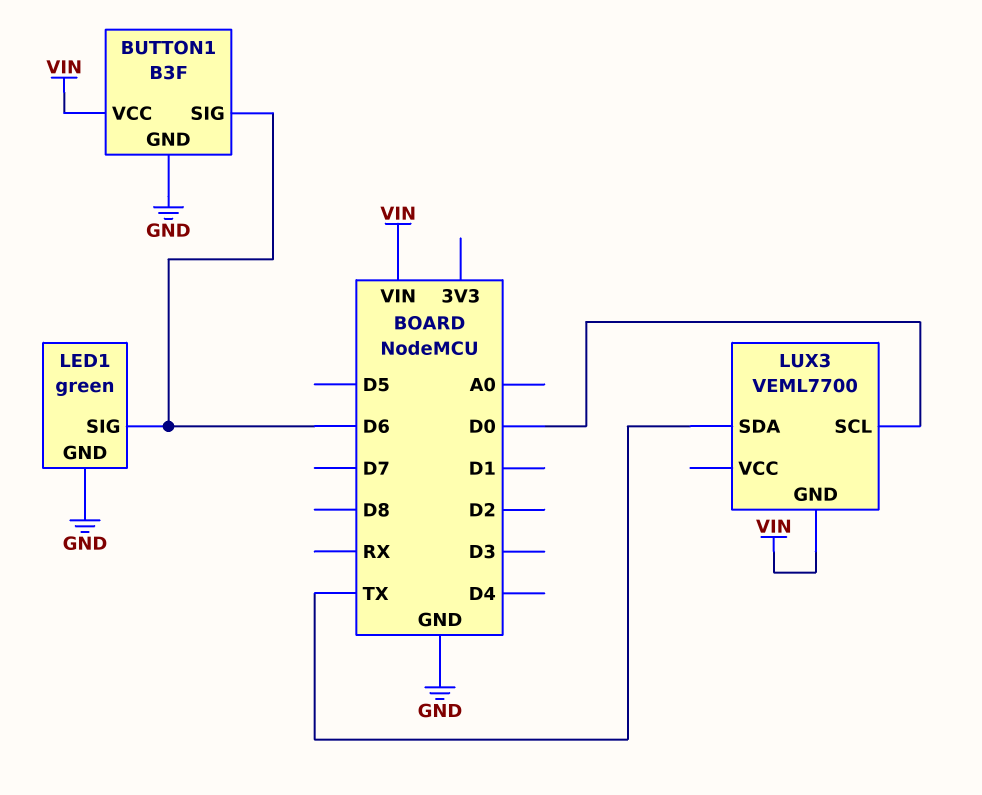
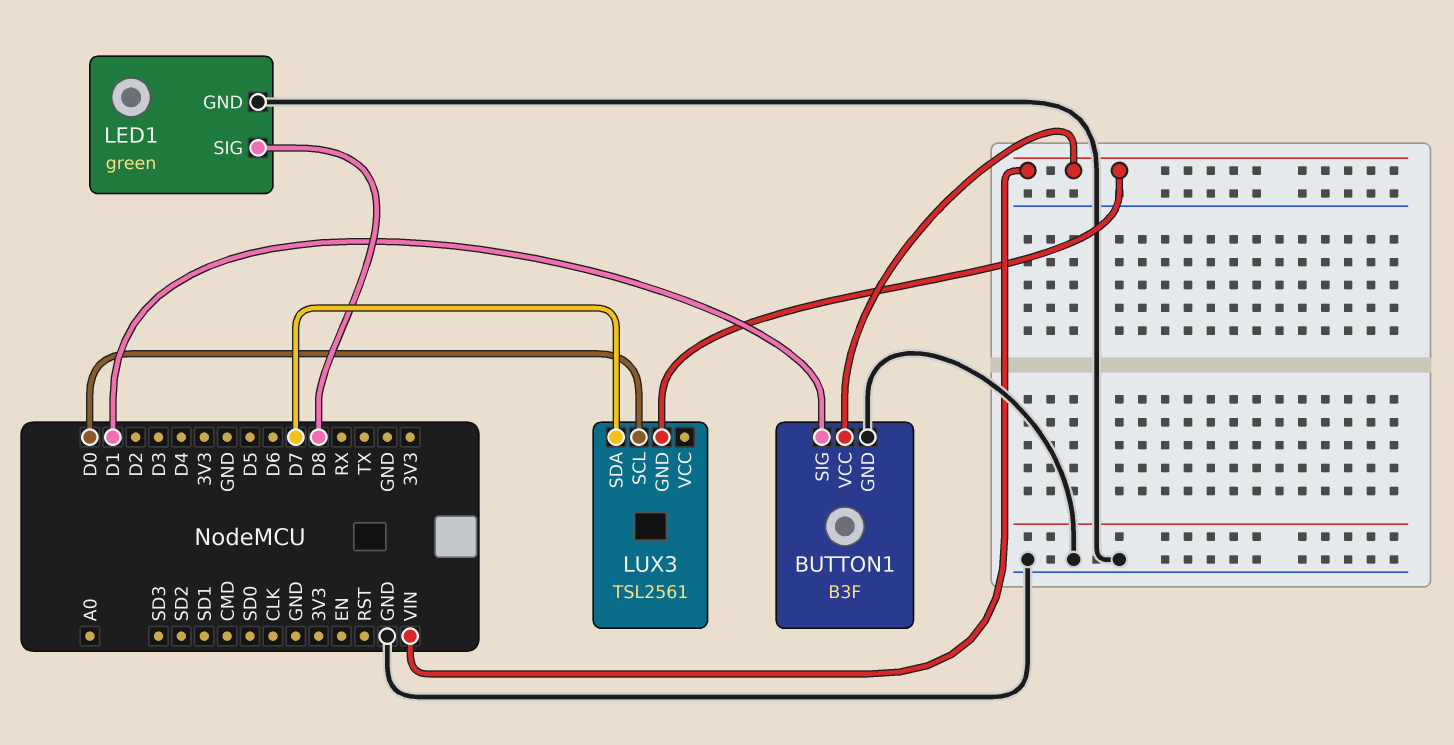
BUTTON1 pin SIG: D6 -> D1
LED1 pin SIG: D6 -> D8
LUX3: VEML7700 -> TSL2561
LUX3 pin SDA: TX -> D7

